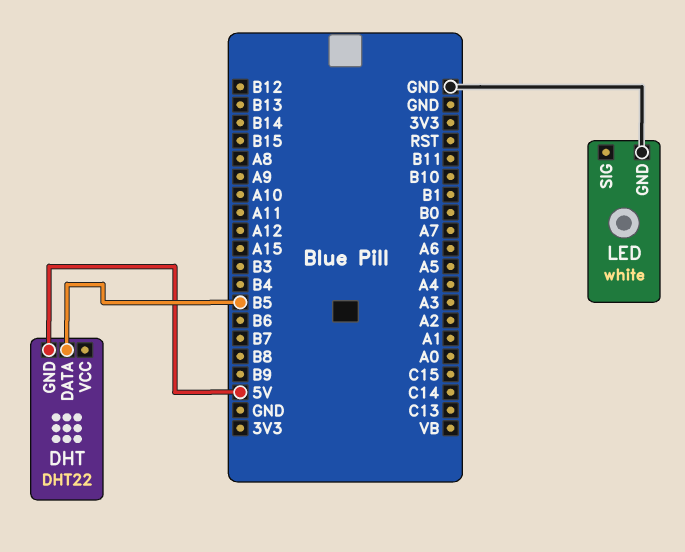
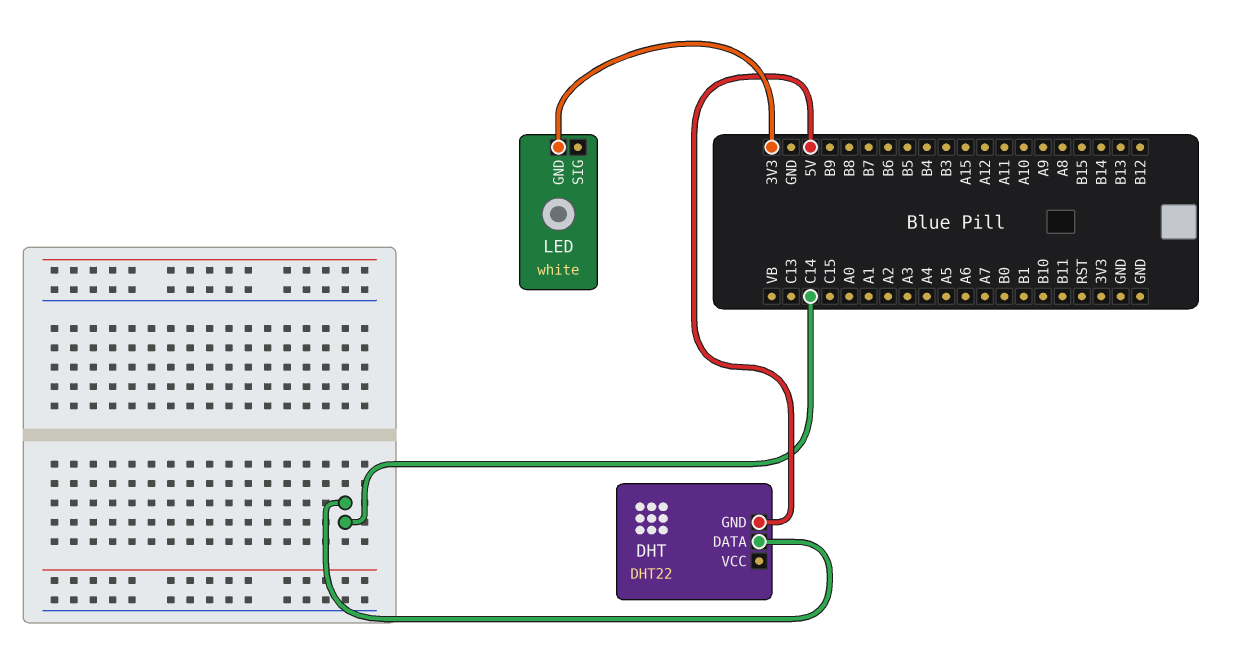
DHT pin DATA: B5 -> C14
LED pin GND: GND -> 3V3

